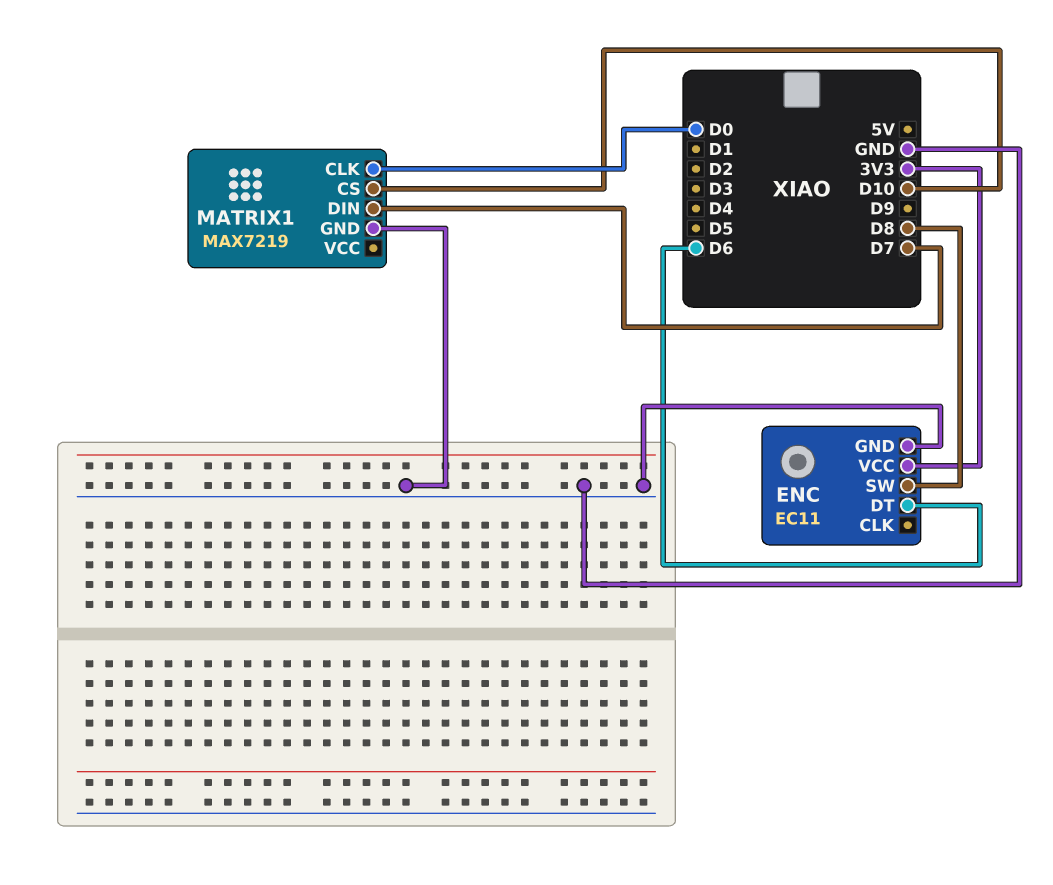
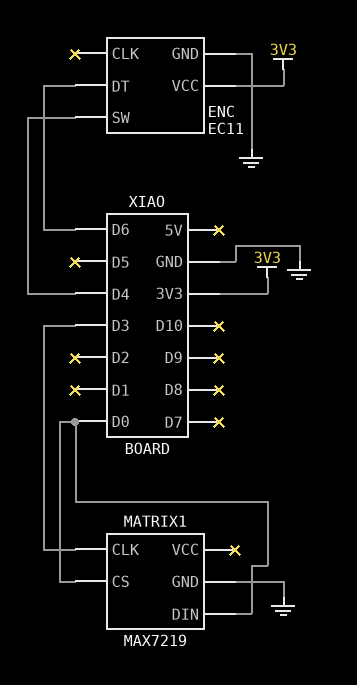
ENC pin SW: D8 -> D4
MATRIX1 pin CLK: D0 -> D3
MATRIX1 pin CS: D10 -> D0
MATRIX1 pin DIN: D7 -> D0

